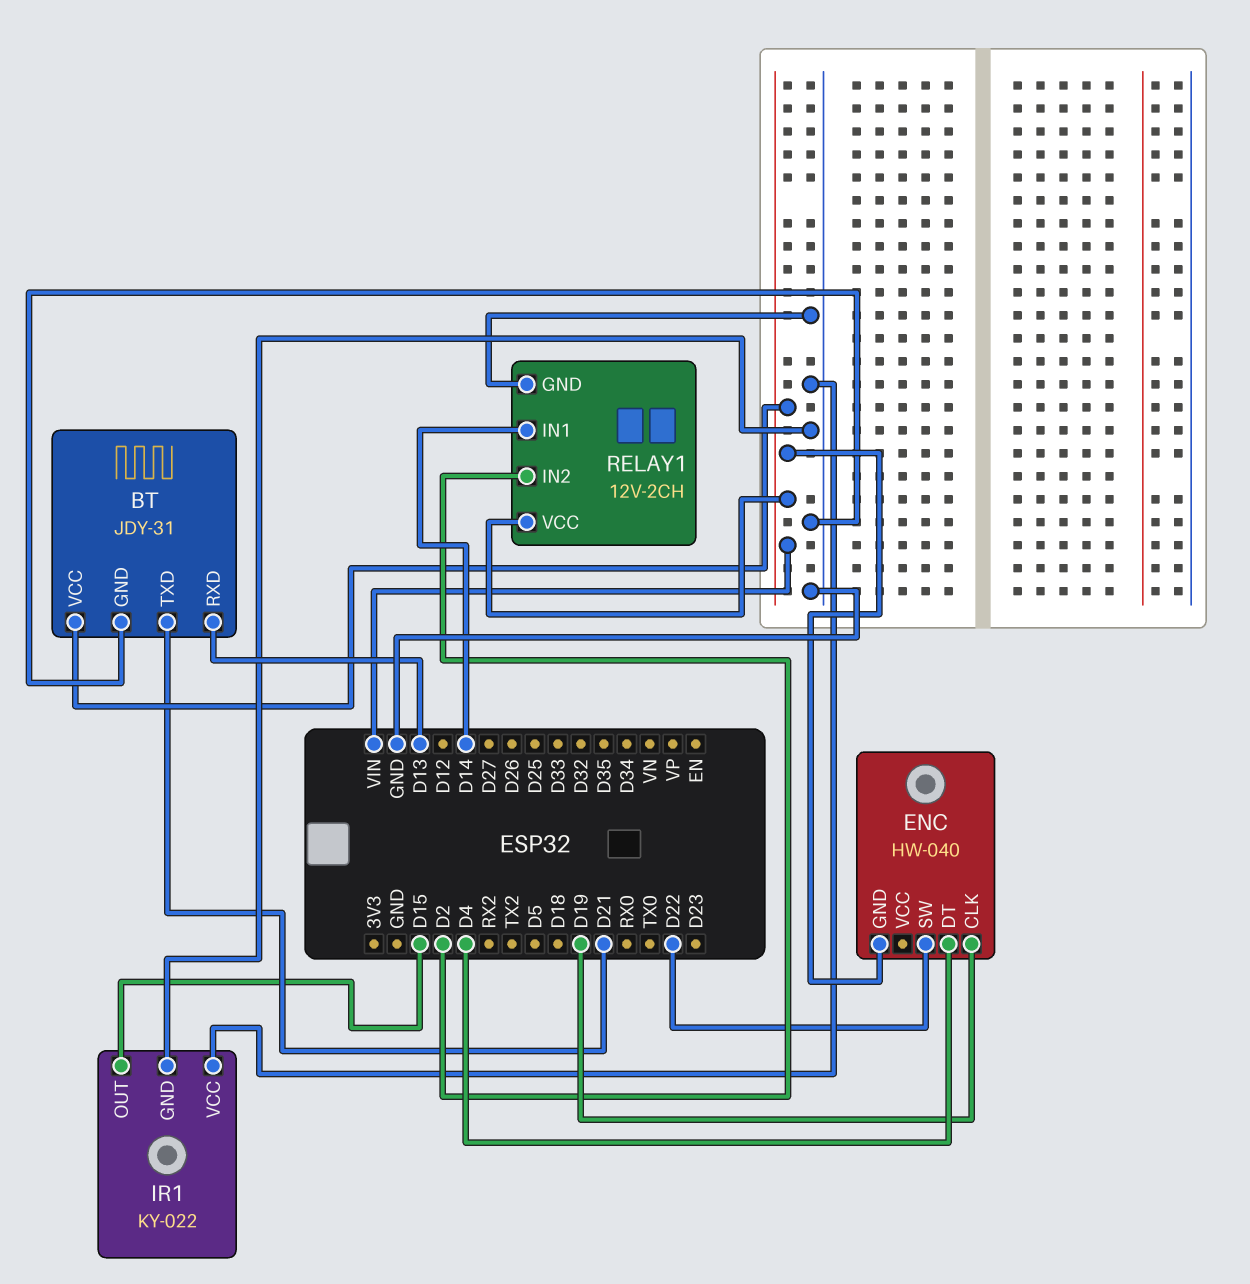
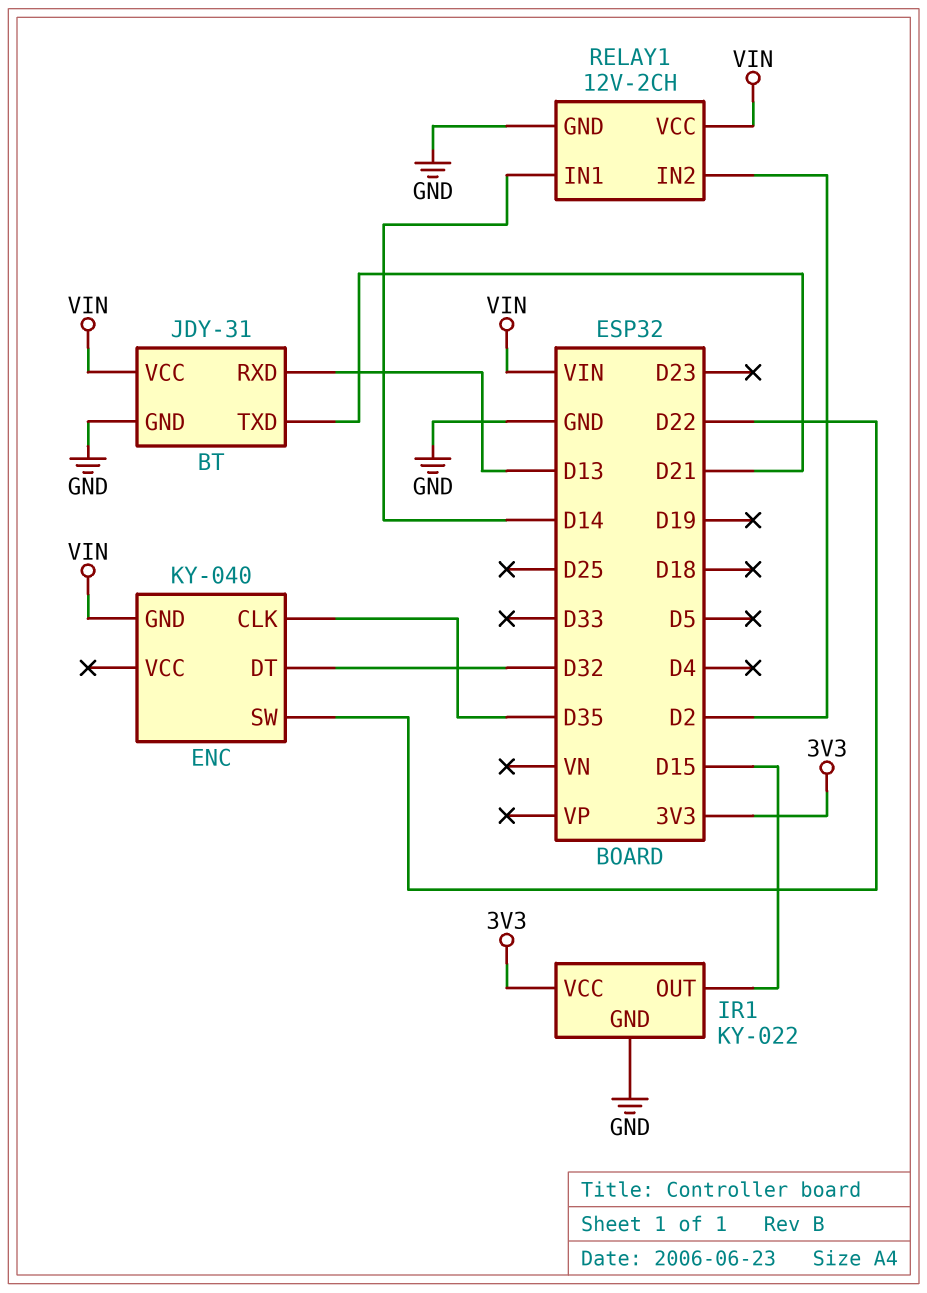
ENC: HW-040 -> KY-040
ENC pin CLK: D19 -> D35
ENC pin DT: D4 -> D32
IR1 pin VCC: GND -> 3V3

